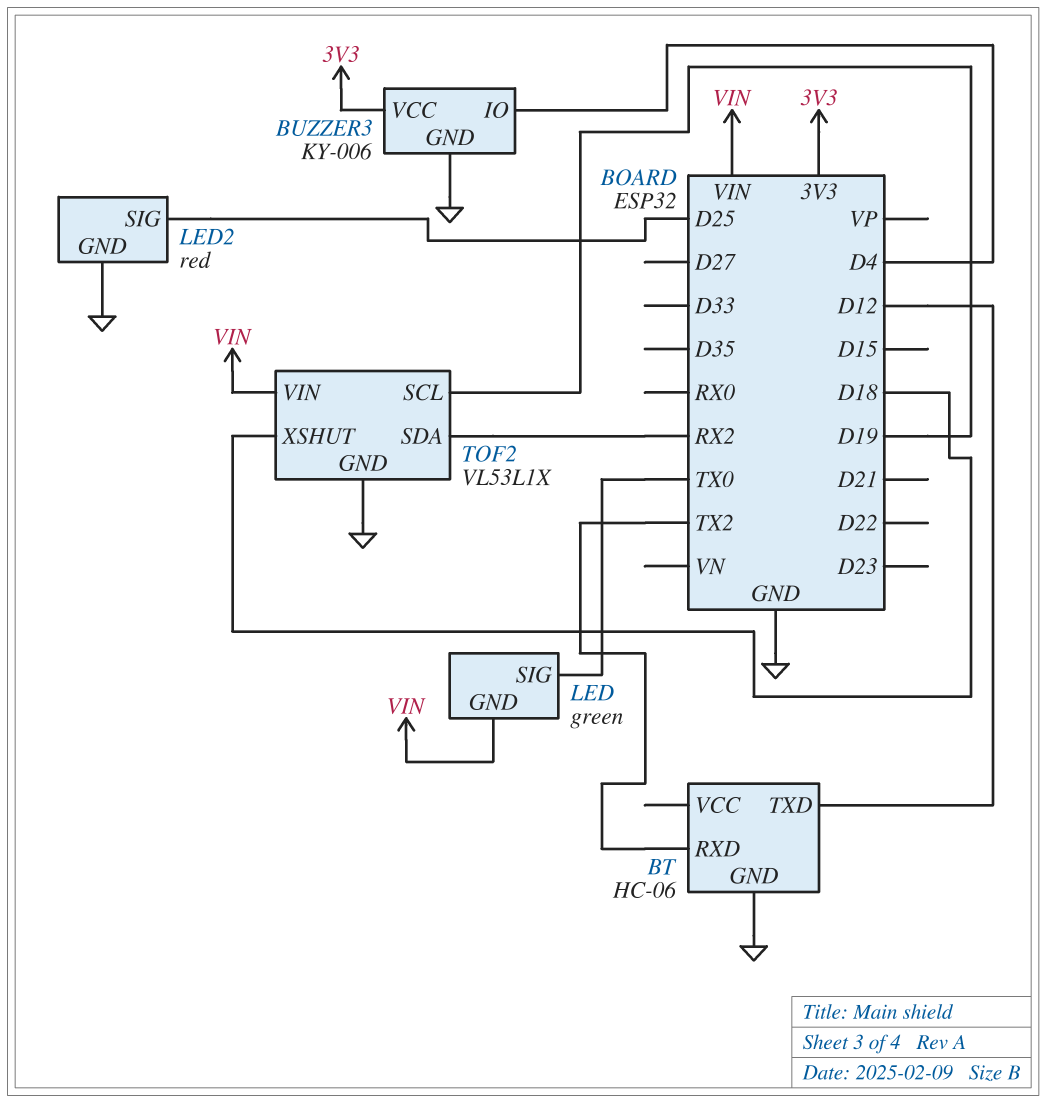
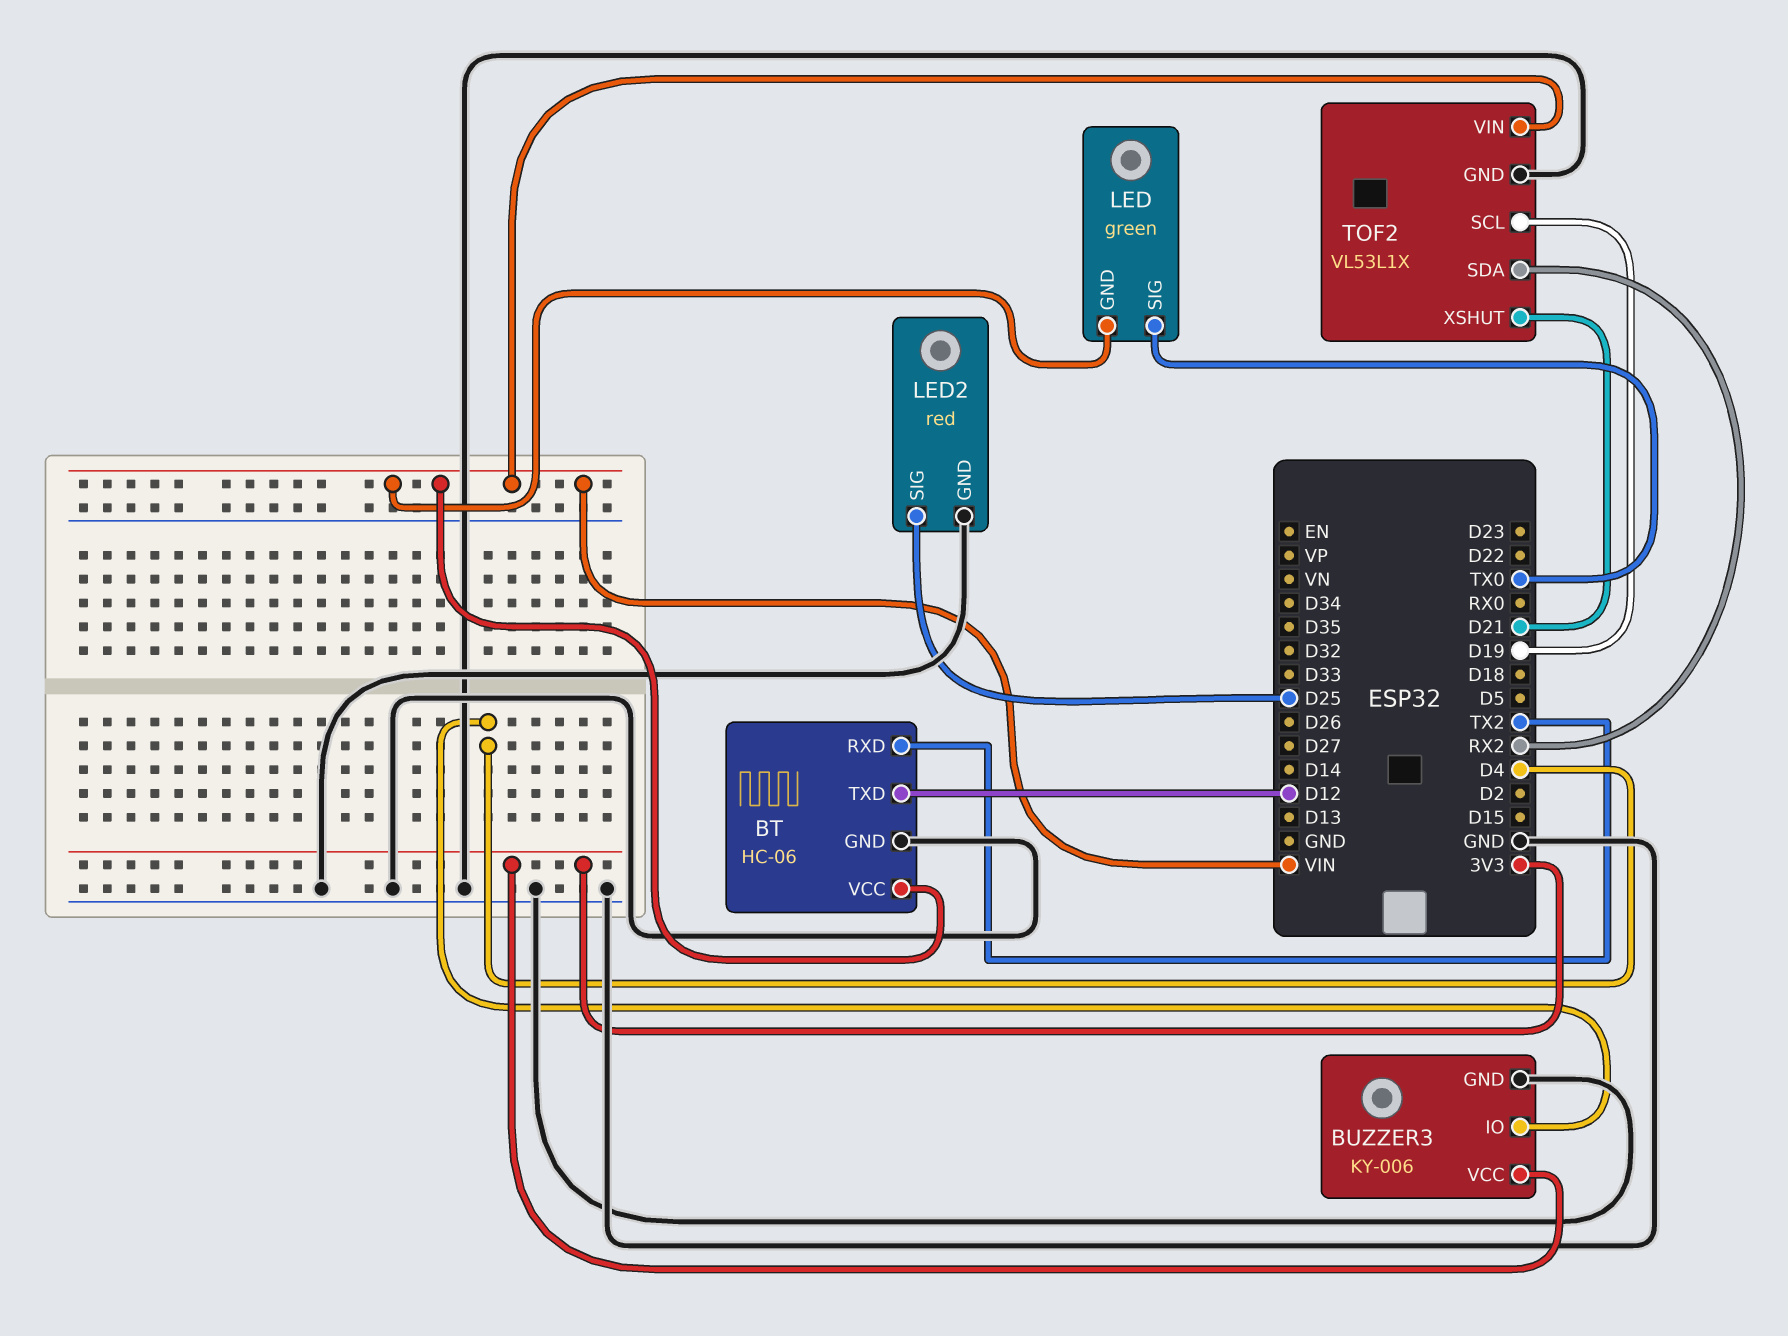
BT pin VCC: none -> VIN
TOF2 pin XSHUT: D18 -> D21

